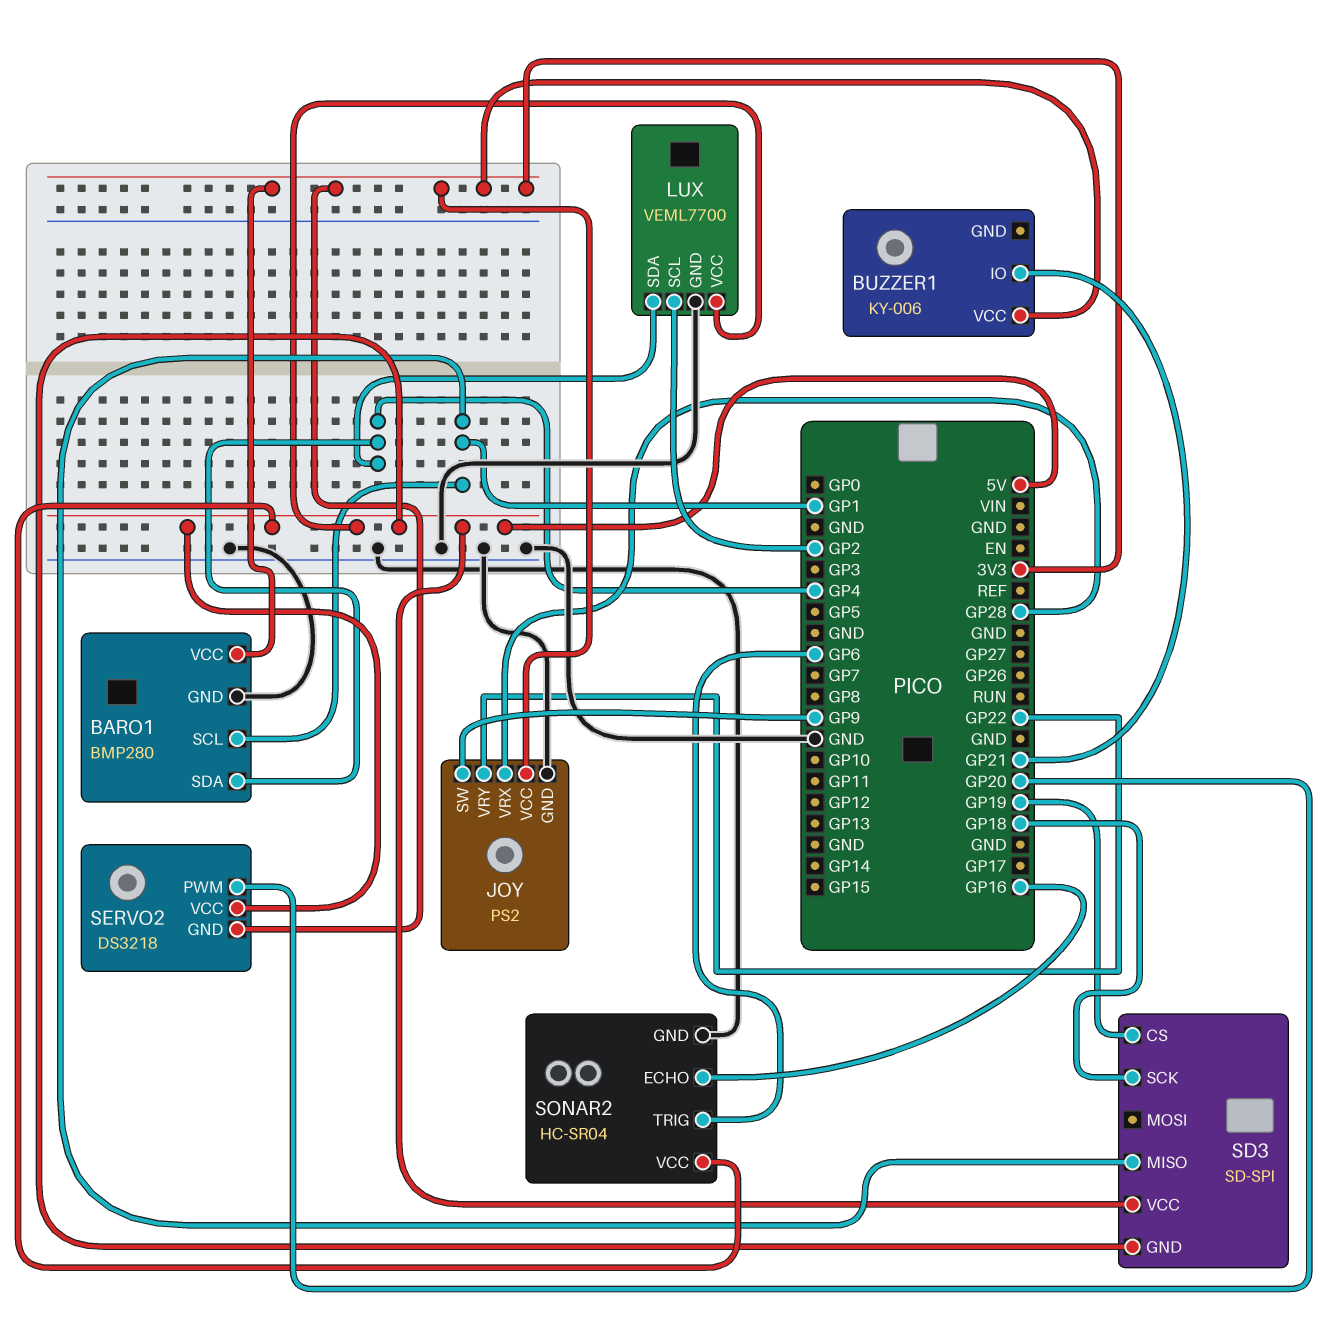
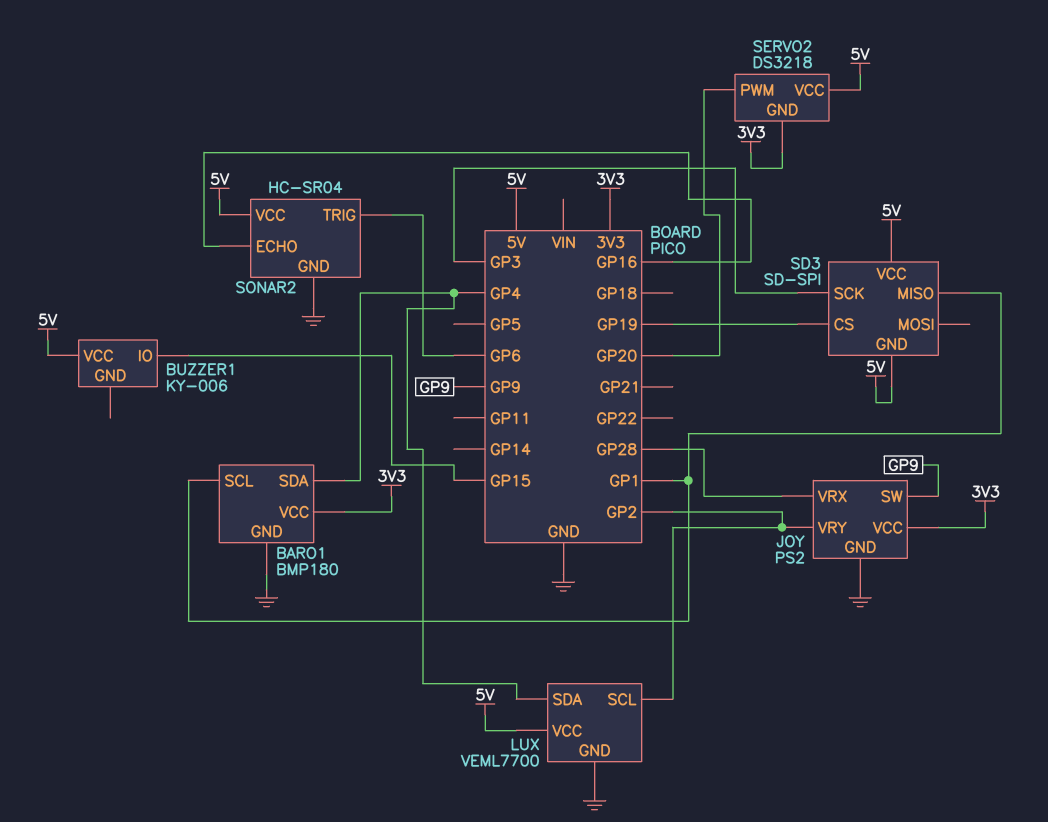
BARO1: BMP280 -> BMP180
BUZZER1 pin IO: GP21 -> GP15
BUZZER1 pin VCC: 3V3 -> 5V
JOY pin VRY: GP22 -> GP2
SD3 pin SCK: GP18 -> GP3

